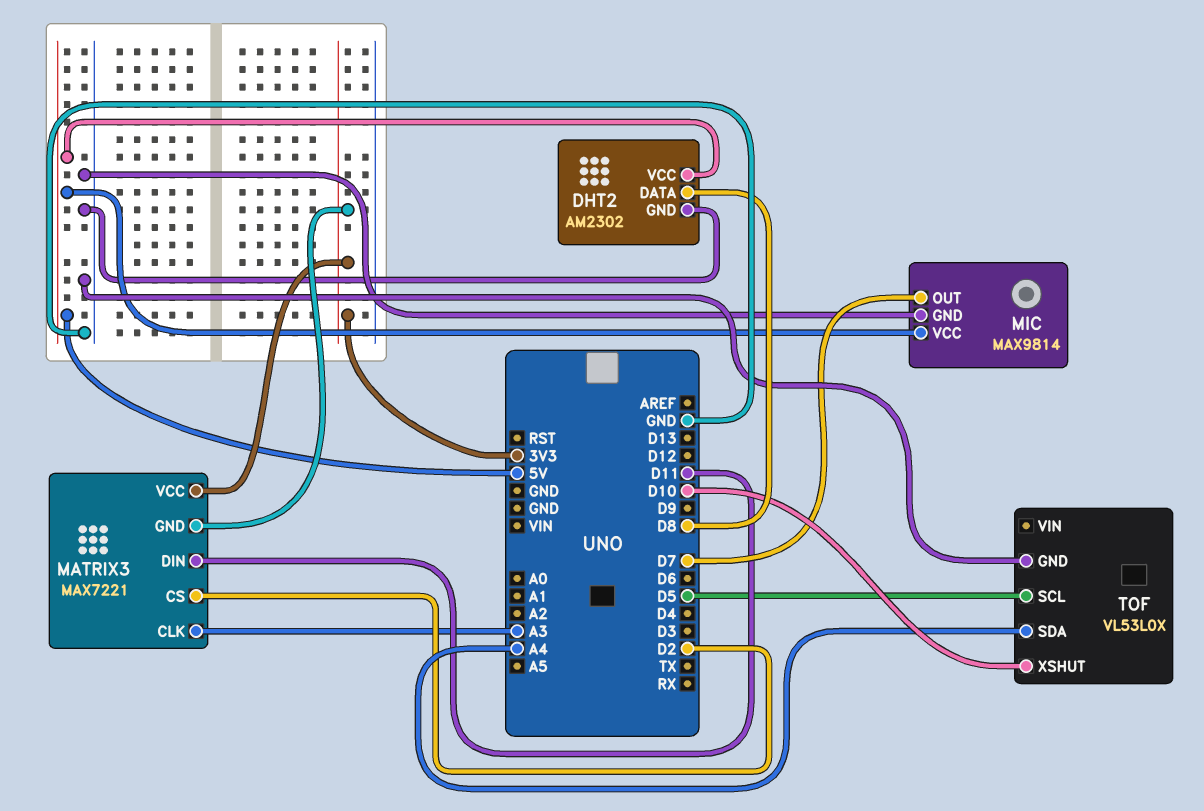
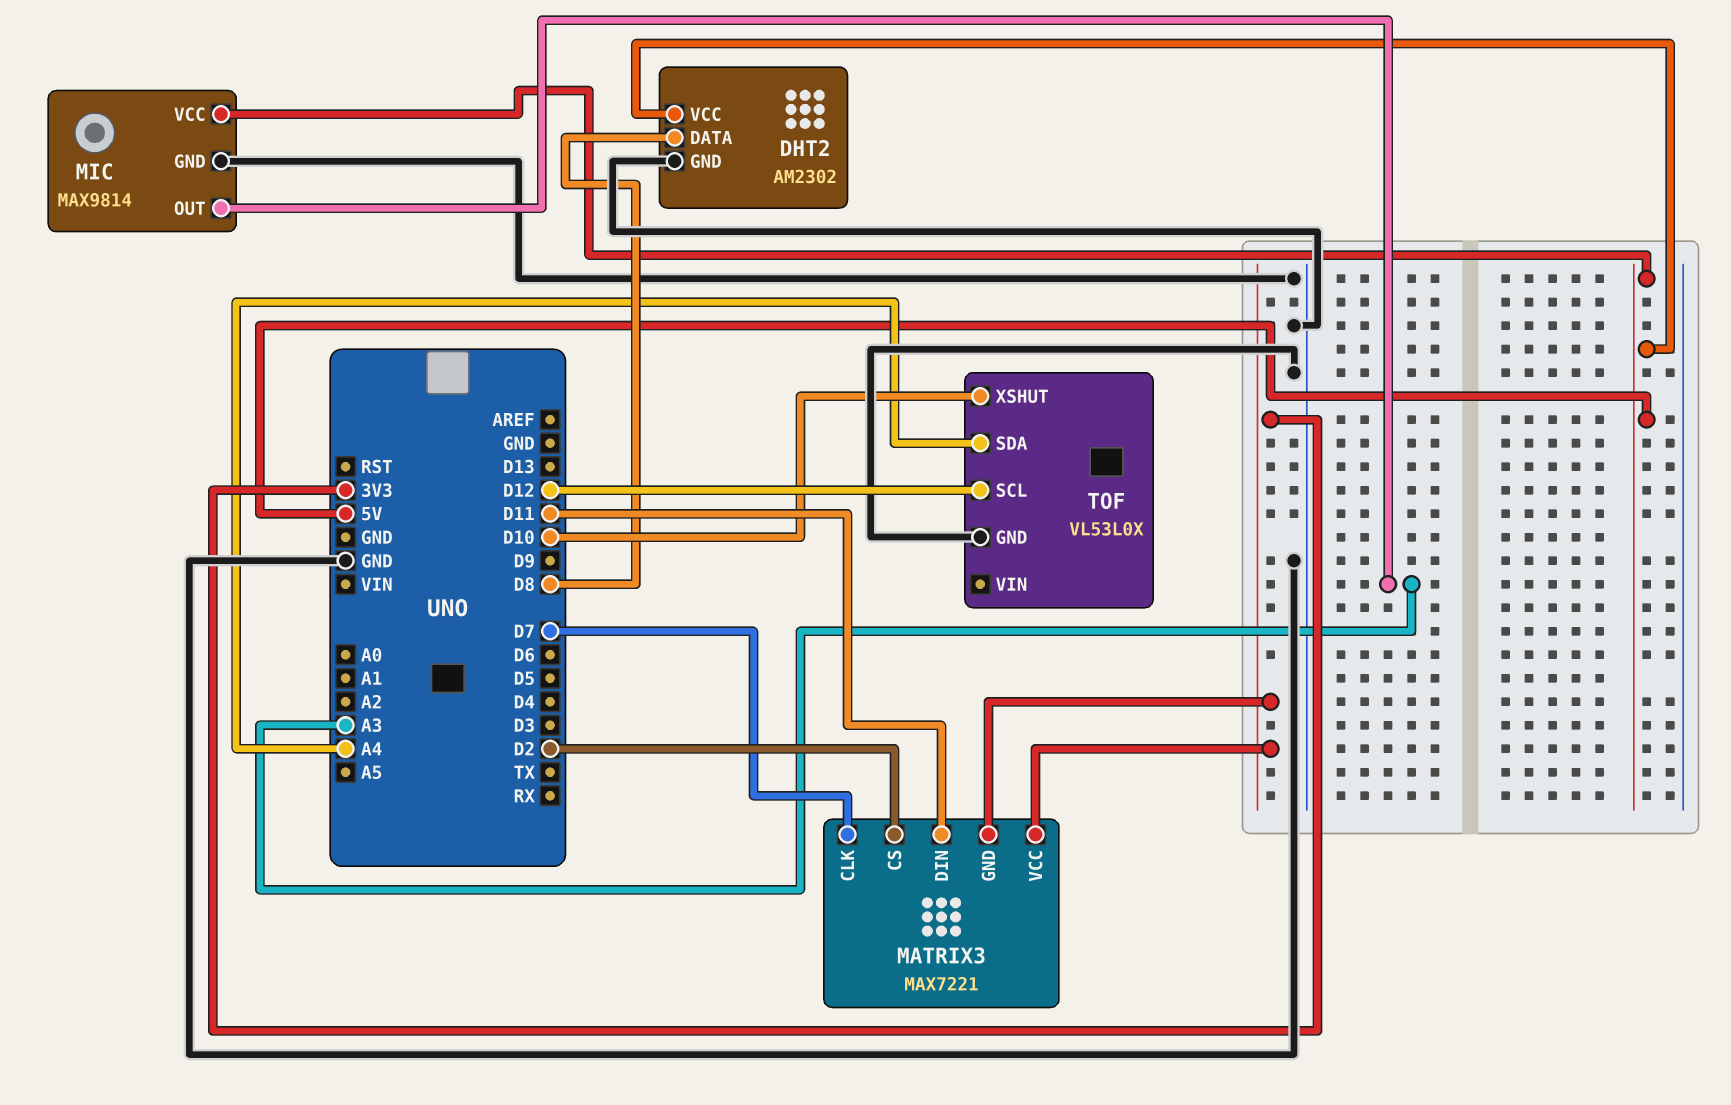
MATRIX3 pin CLK: A3 -> D7
MIC pin OUT: D7 -> A3
TOF pin SCL: D5 -> D12

